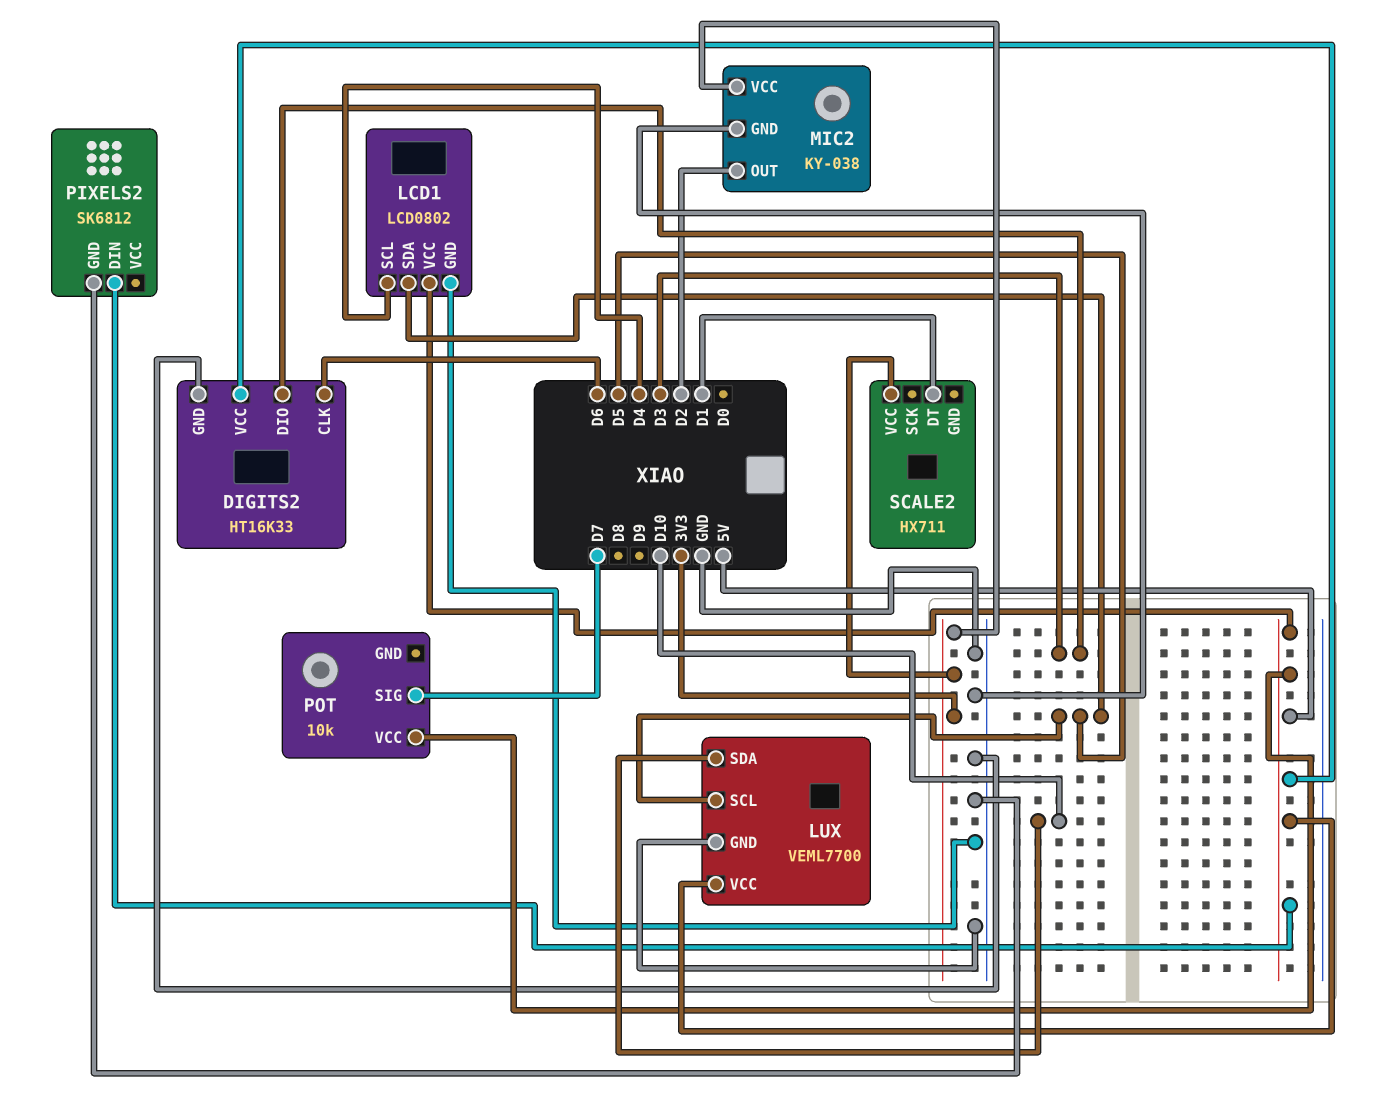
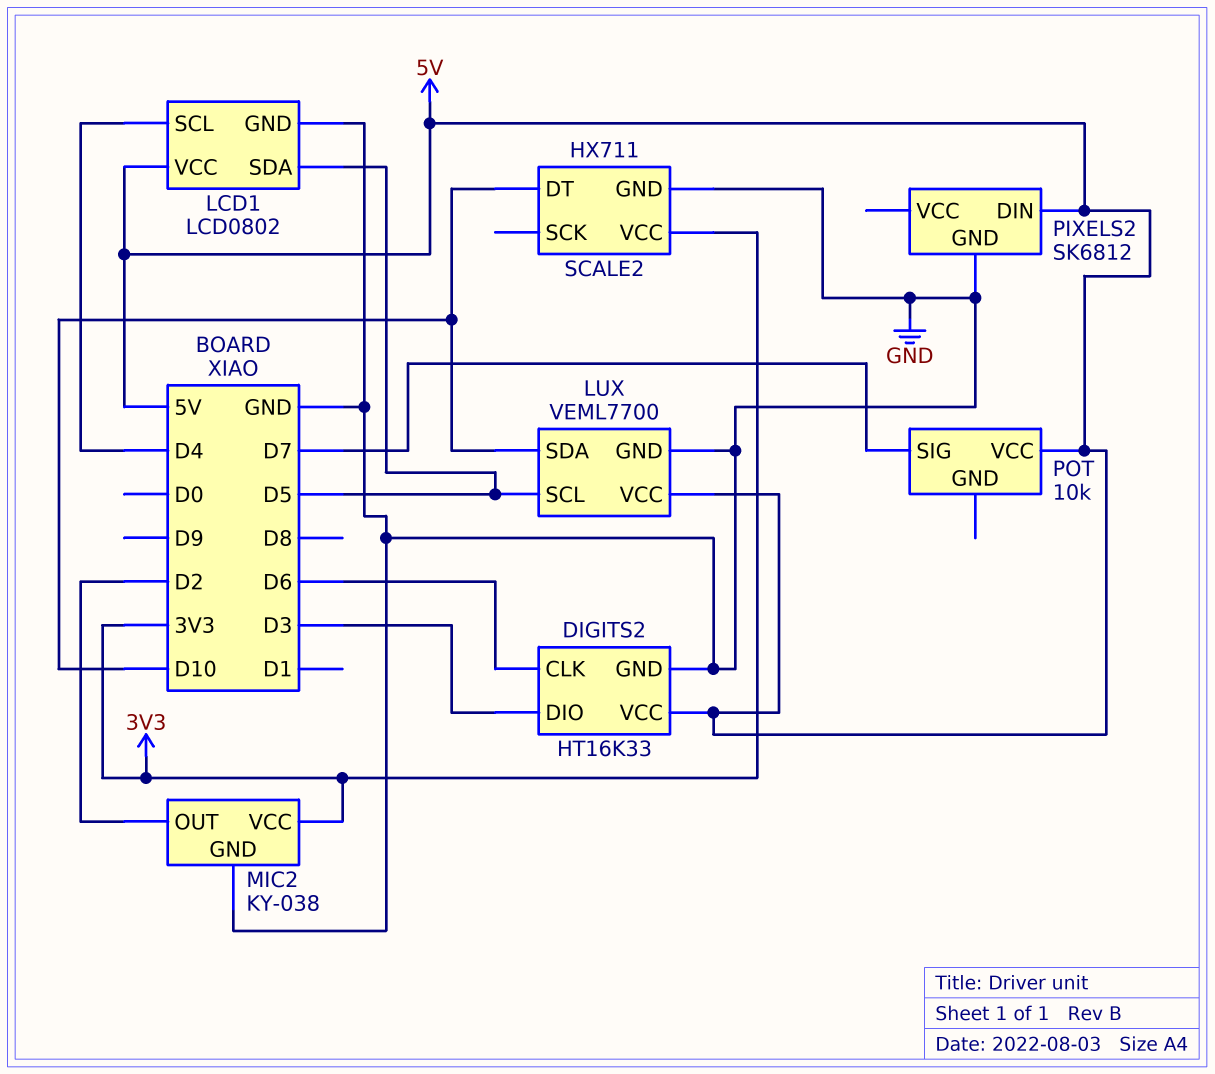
SCALE2 pin DT: D1 -> D10
SCALE2 pin GND: none -> GND

